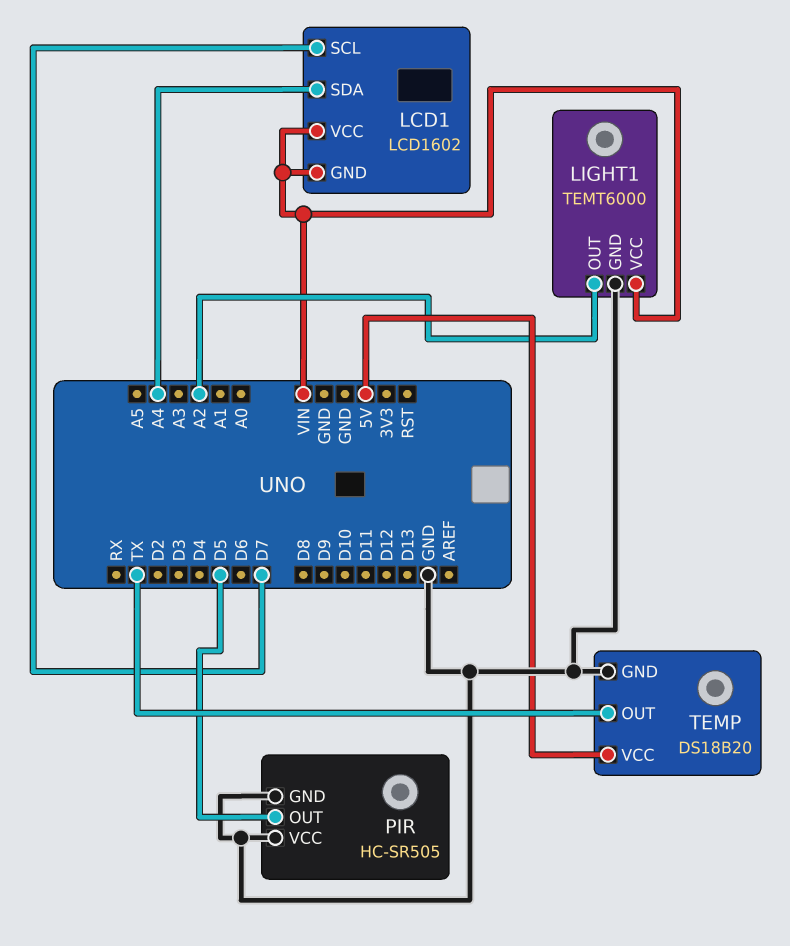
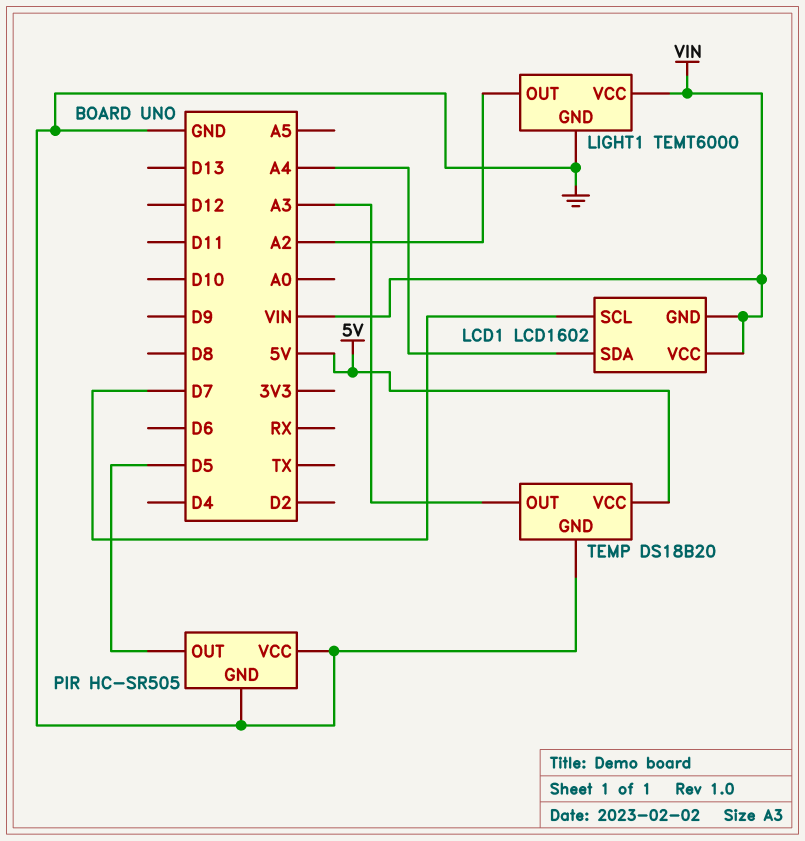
TEMP pin OUT: TX -> A3

